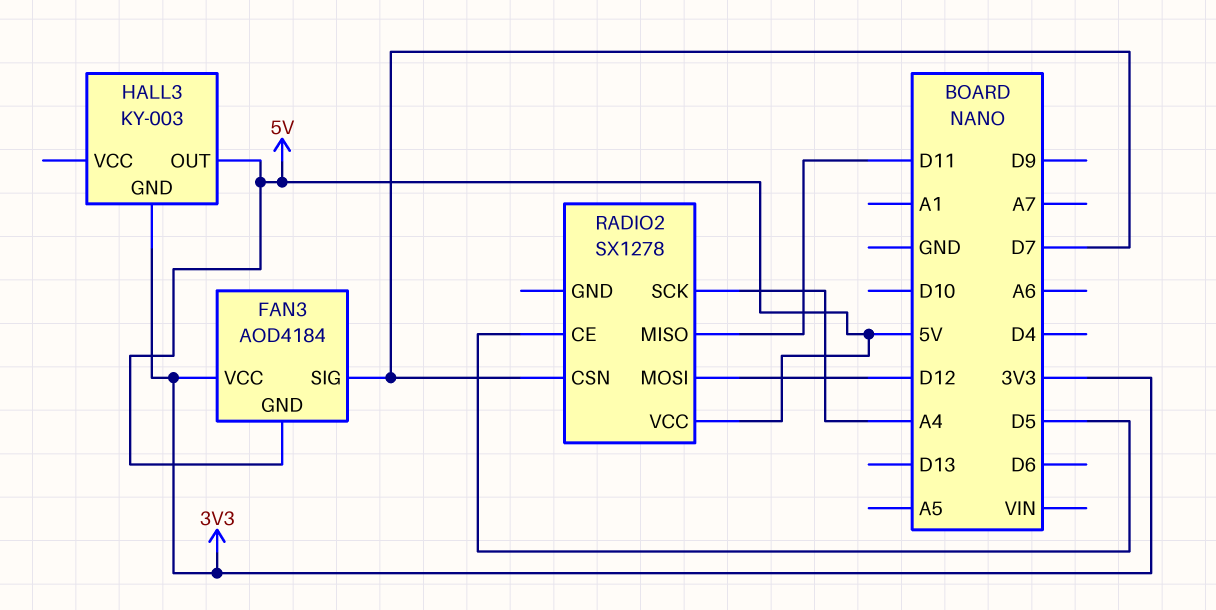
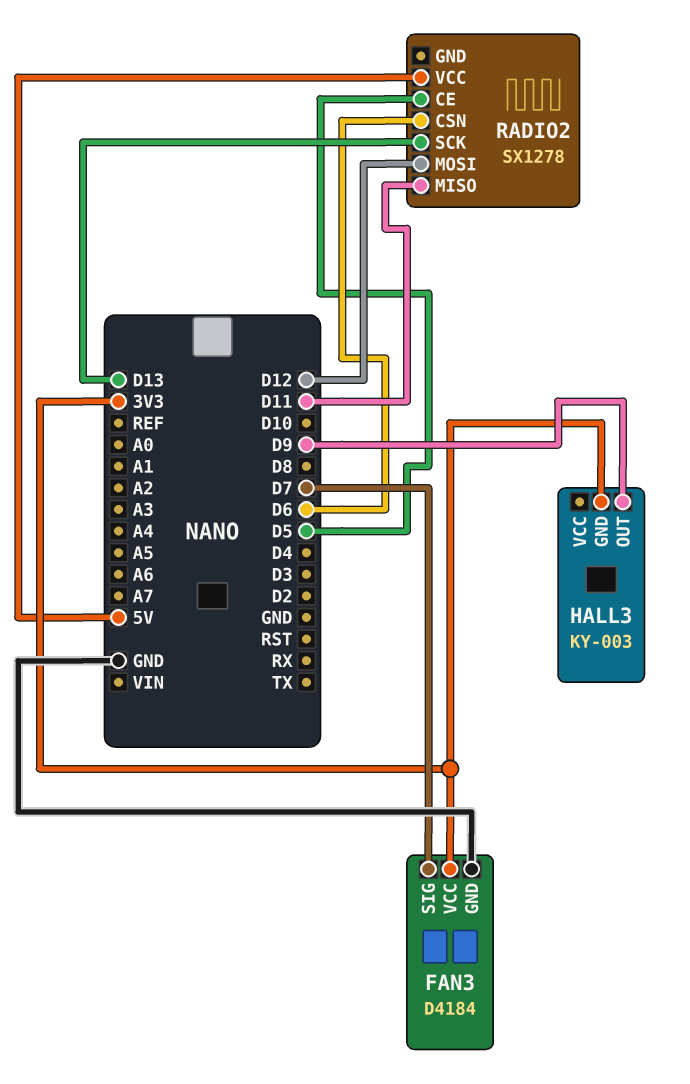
FAN3: AOD4184 -> D4184
FAN3 pin GND: 5V -> GND
HALL3 pin OUT: 5V -> D9
RADIO2 pin CSN: D7 -> D6
RADIO2 pin SCK: A4 -> D13

